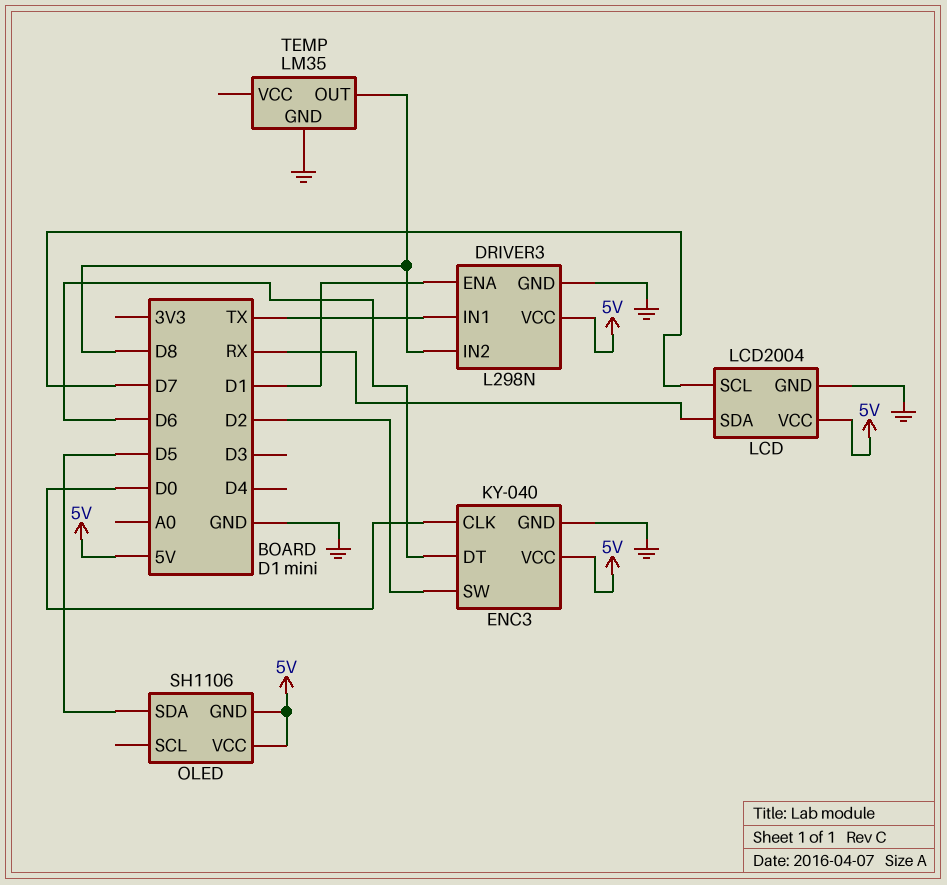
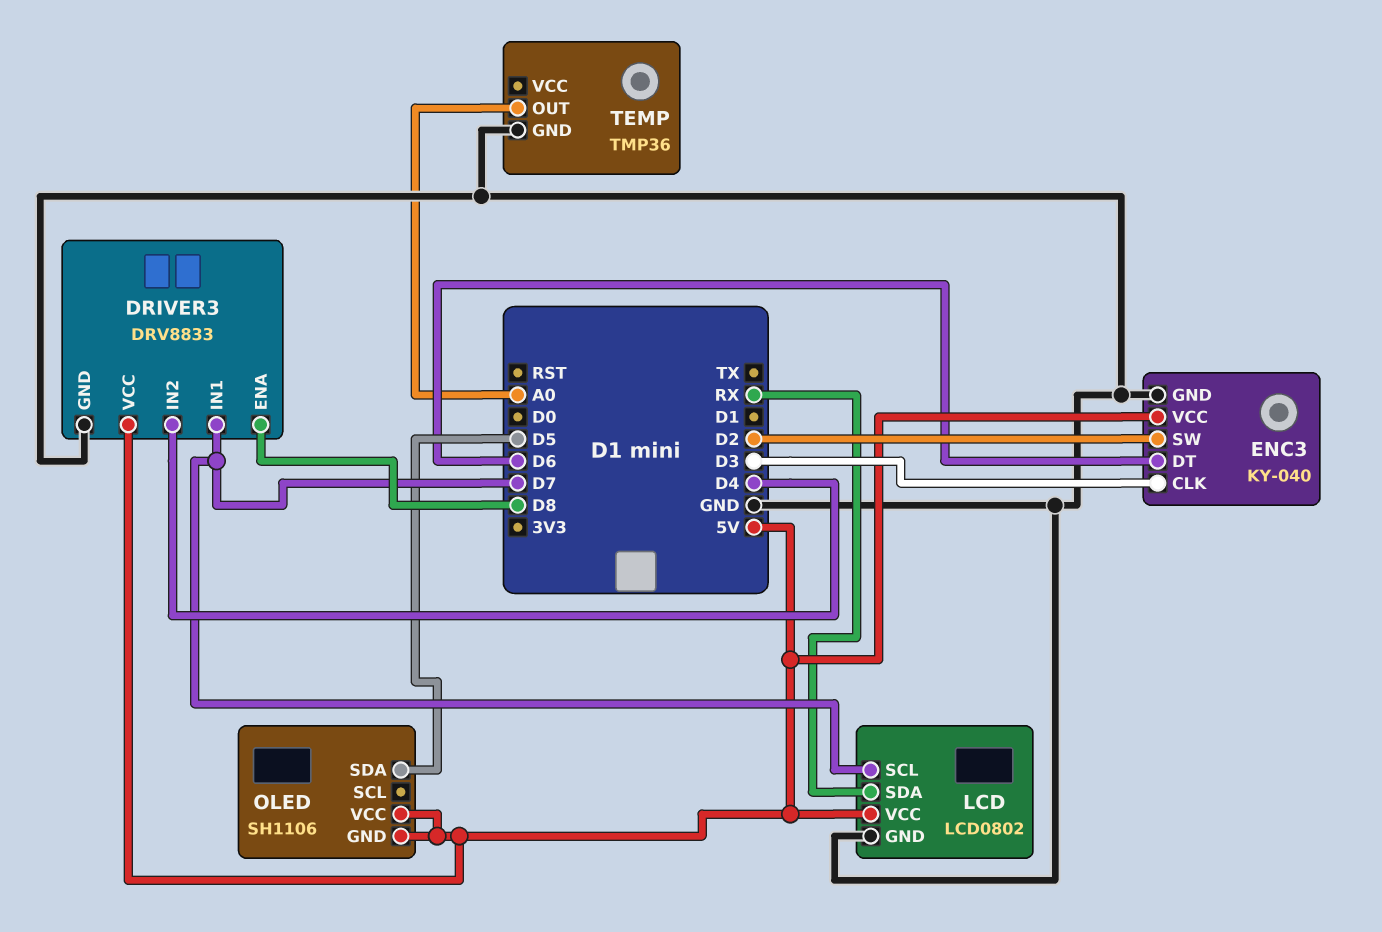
DRIVER3: L298N -> DRV8833
DRIVER3 pin ENA: D1 -> D8
DRIVER3 pin IN1: TX -> D7
DRIVER3 pin IN2: D8 -> D4
ENC3 pin CLK: D0 -> D3
LCD: LCD2004 -> LCD0802
TEMP: LM35 -> TMP36
TEMP pin OUT: D8 -> A0

